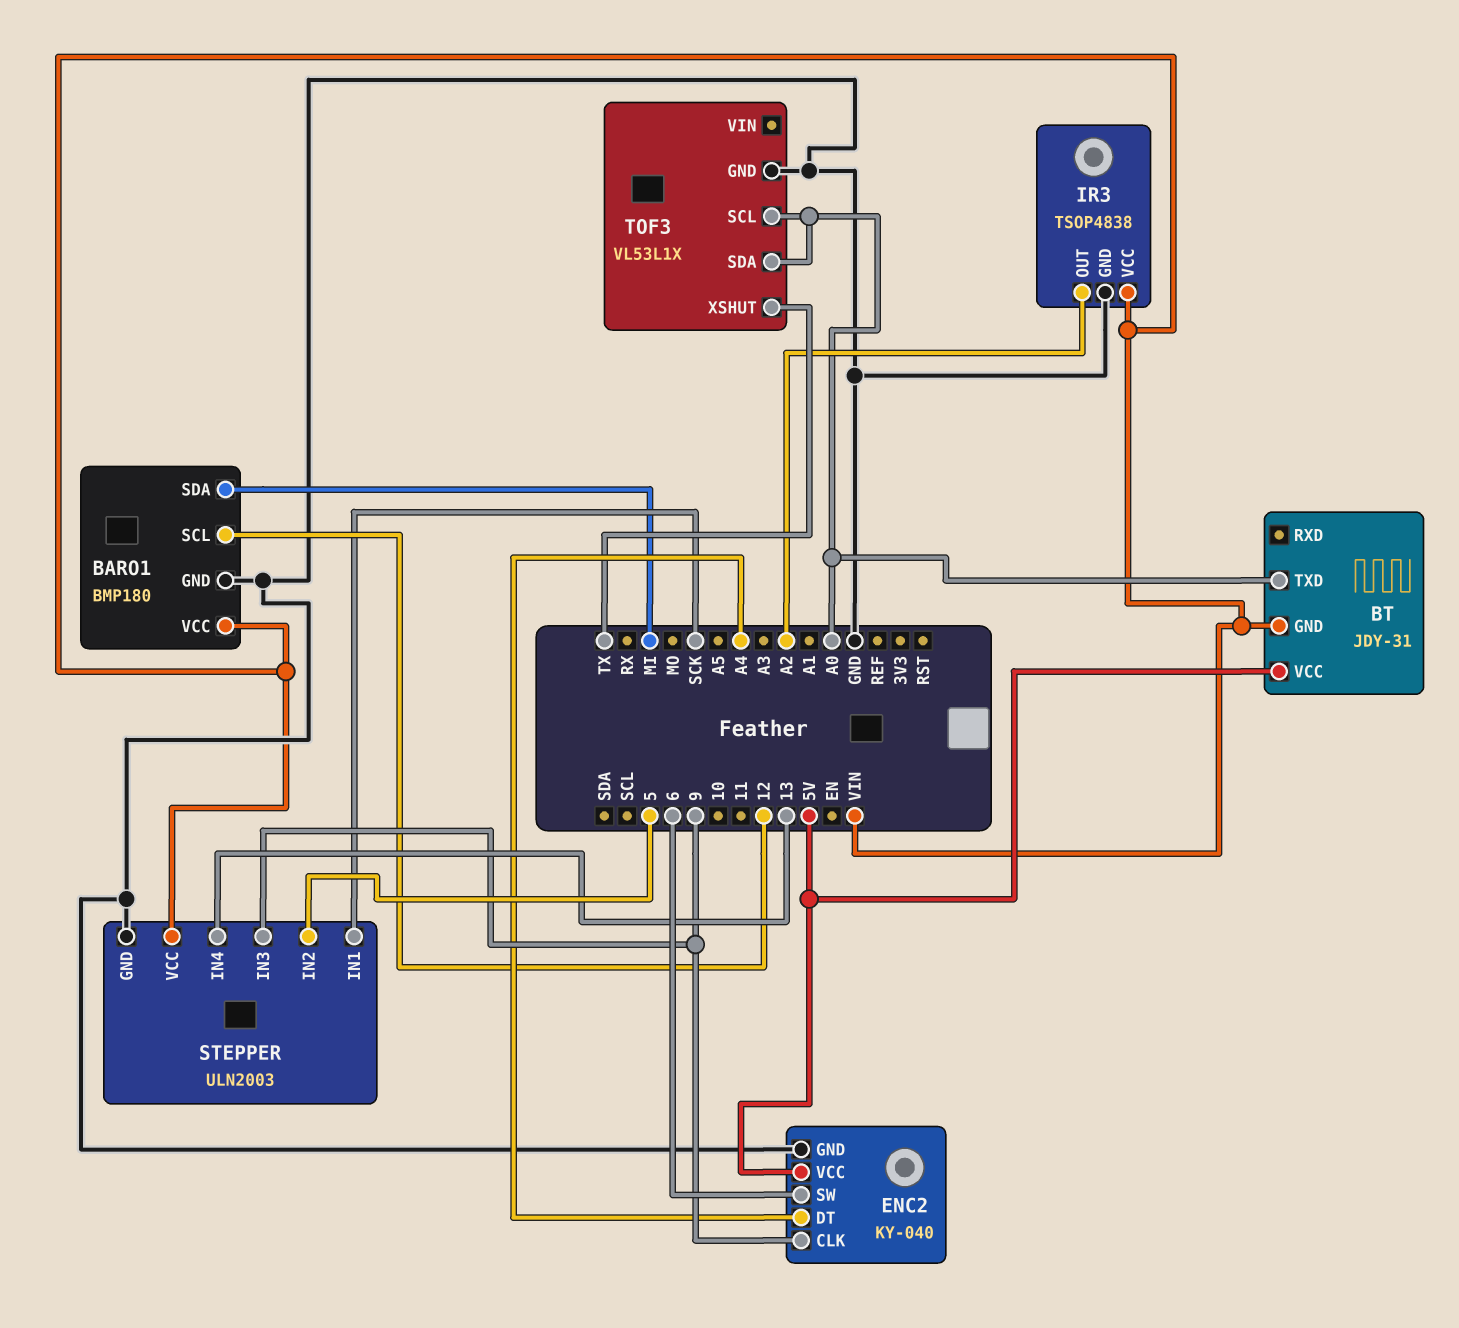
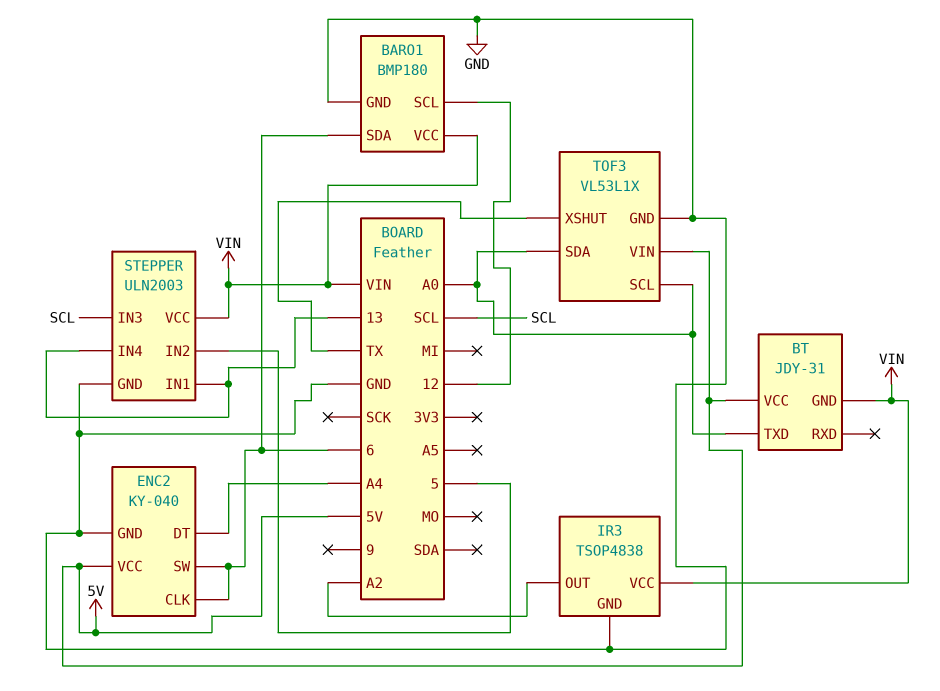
BARO1 pin SDA: MI -> 6
ENC2 pin CLK: 9 -> 6
STEPPER pin IN1: SCK -> 13
STEPPER pin IN3: 9 -> SCL
TOF3 pin VIN: none -> 5V

